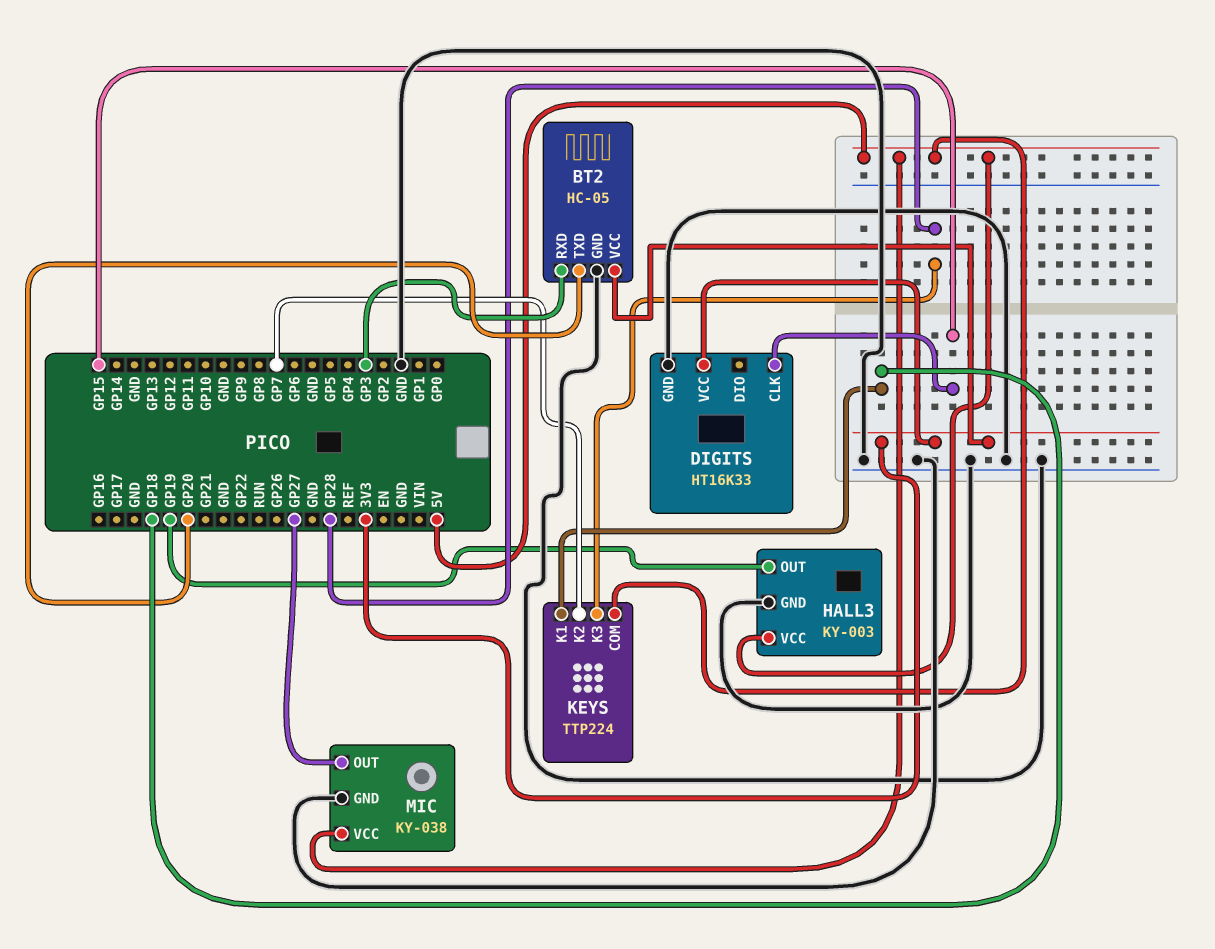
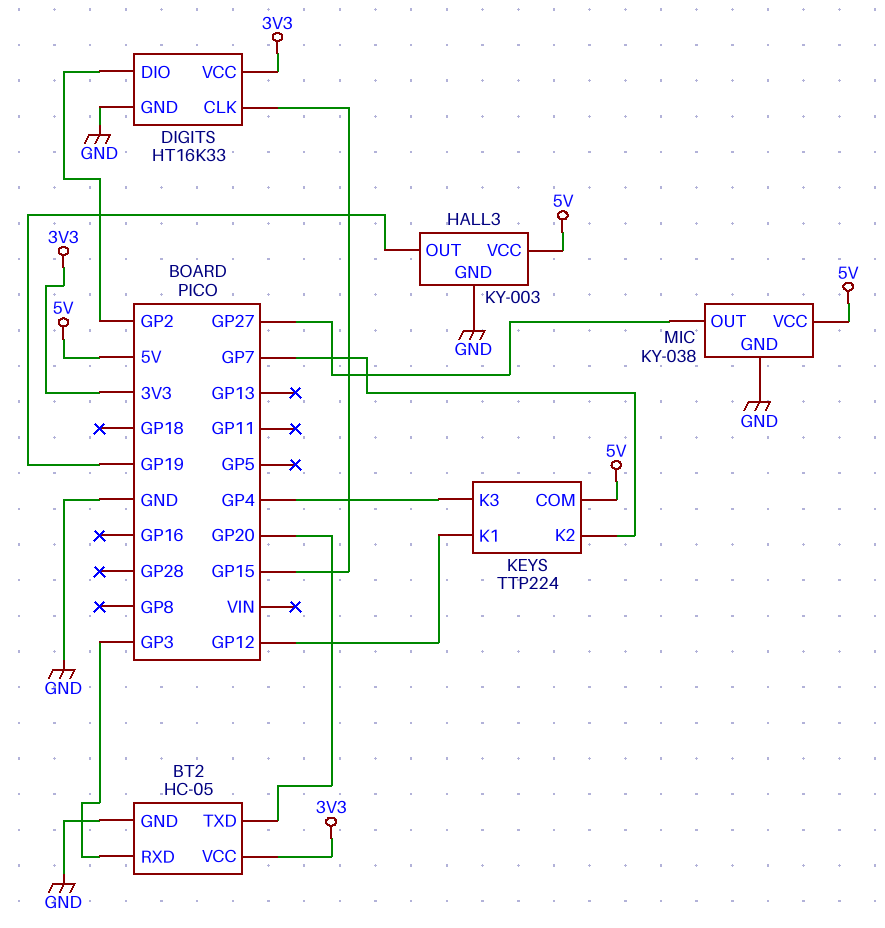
DIGITS pin DIO: none -> GP2
KEYS pin K1: GP18 -> GP12
KEYS pin K3: GP28 -> GP4

